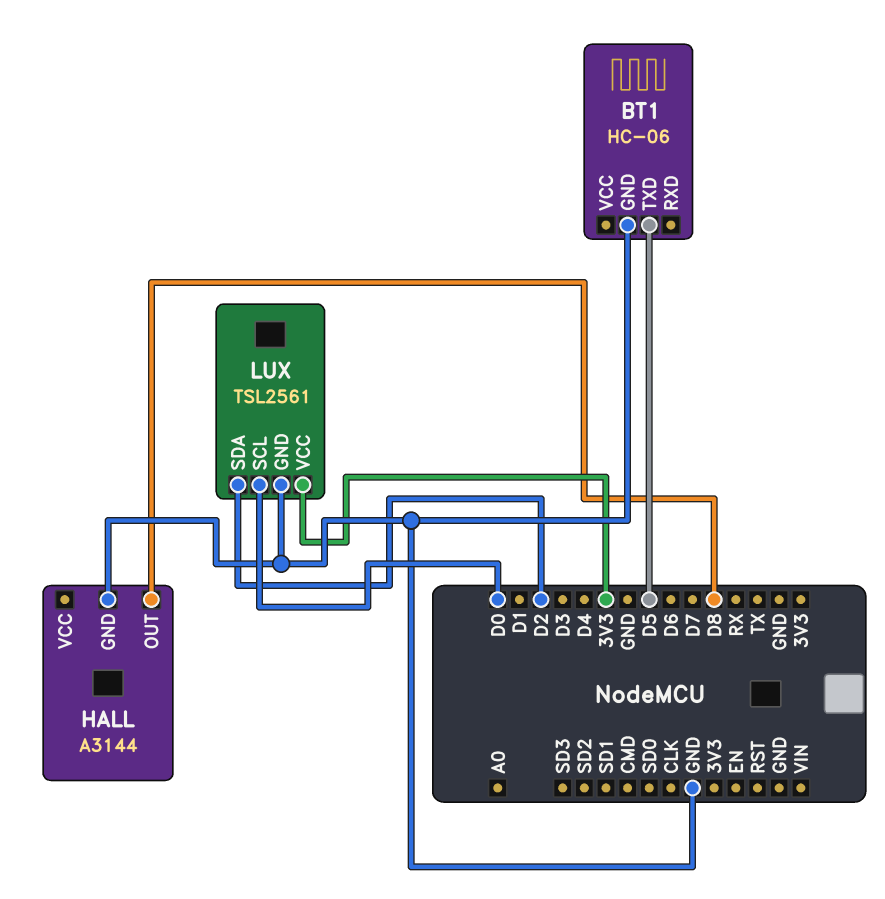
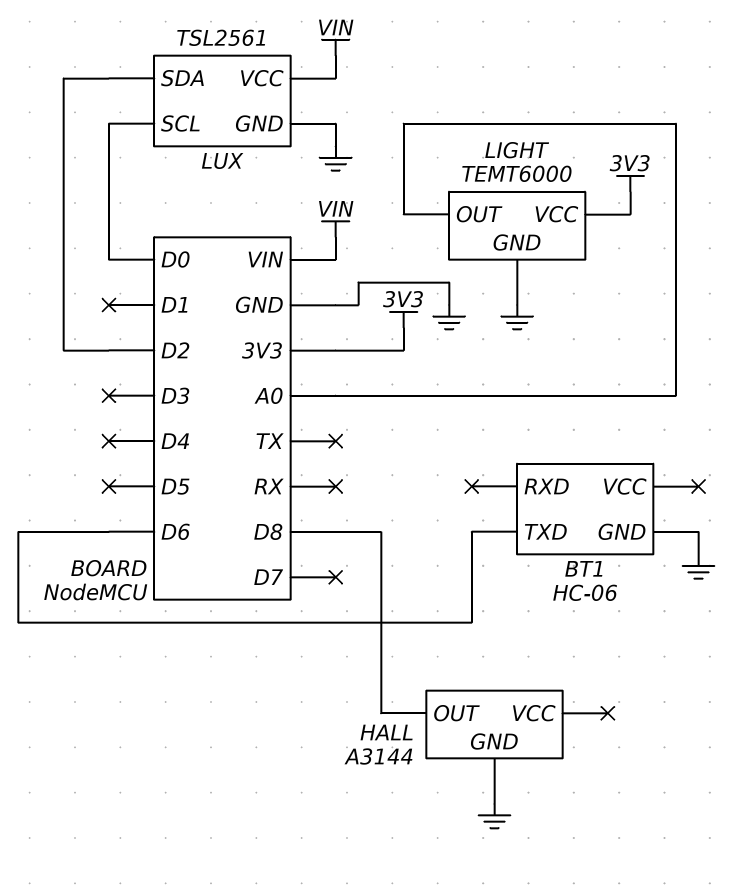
BT1 pin TXD: D5 -> D6
LIGHT: none -> TEMT6000
LIGHT pin GND: none -> GND
LIGHT pin OUT: none -> A0
LIGHT pin VCC: none -> 3V3
LUX pin VCC: 3V3 -> VIN

